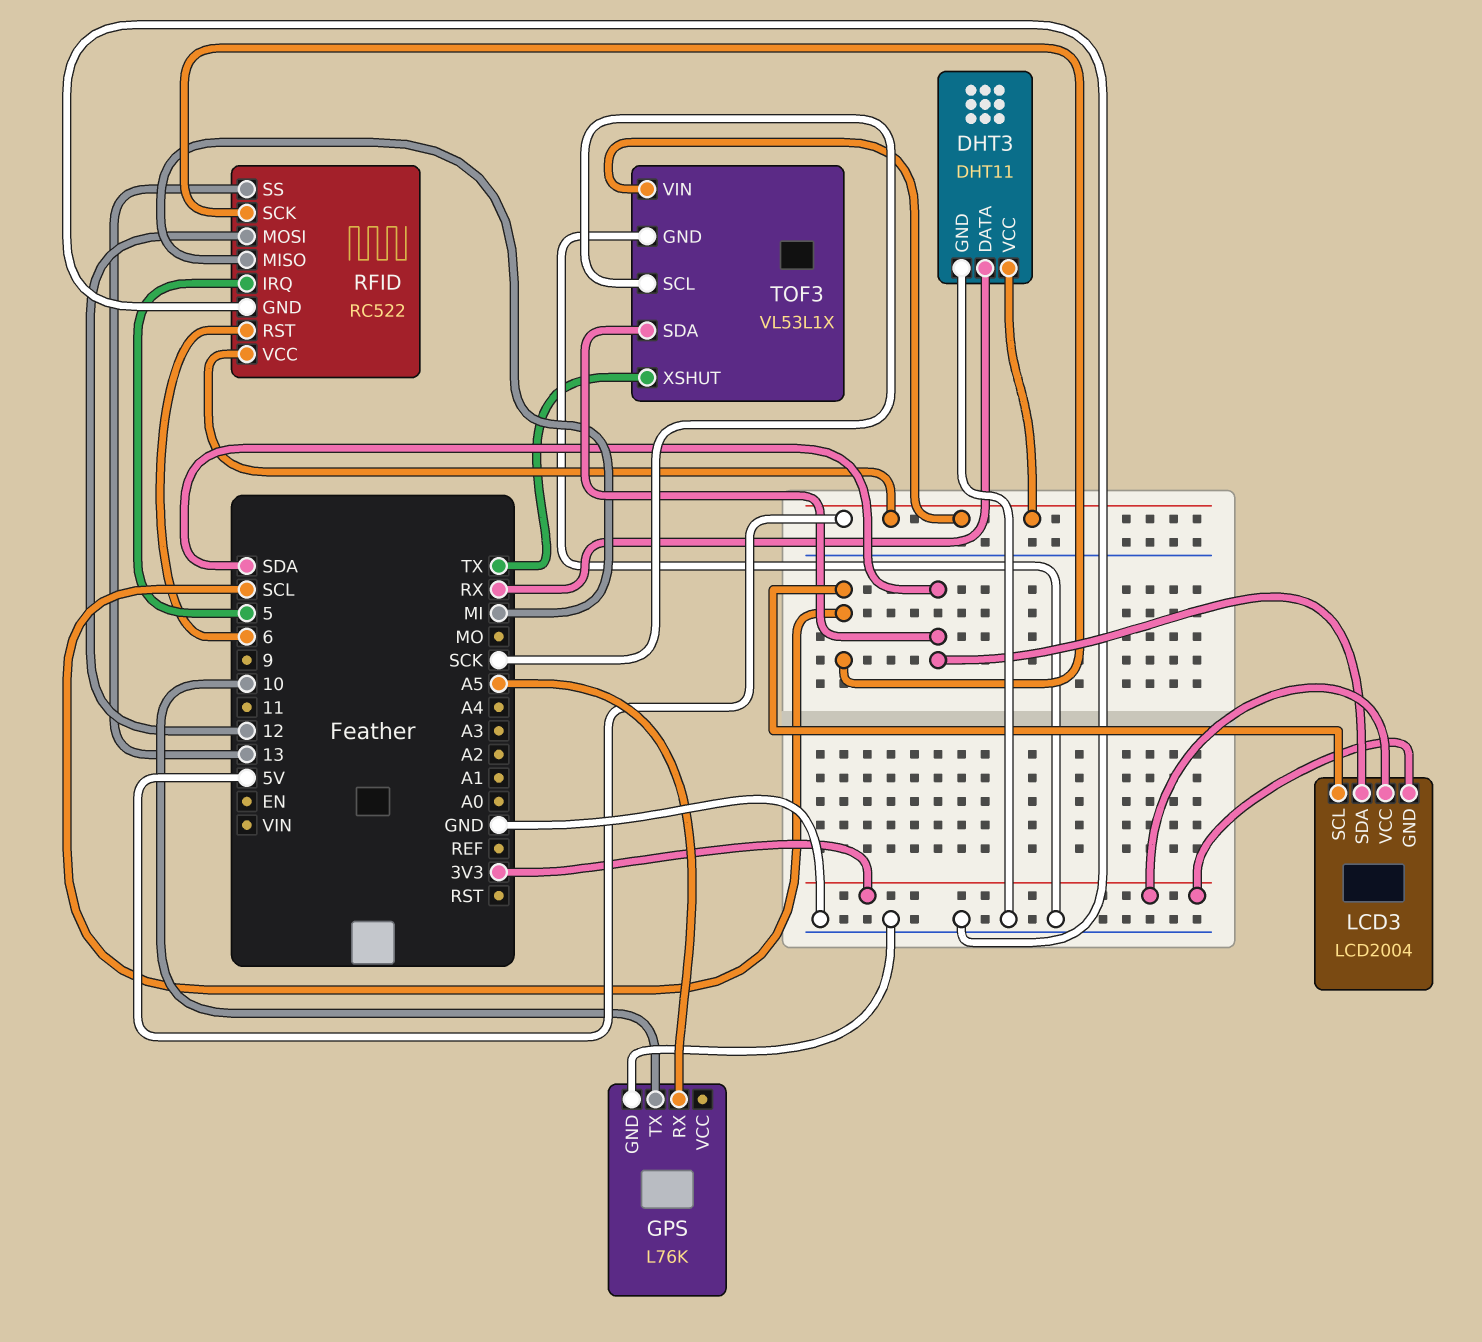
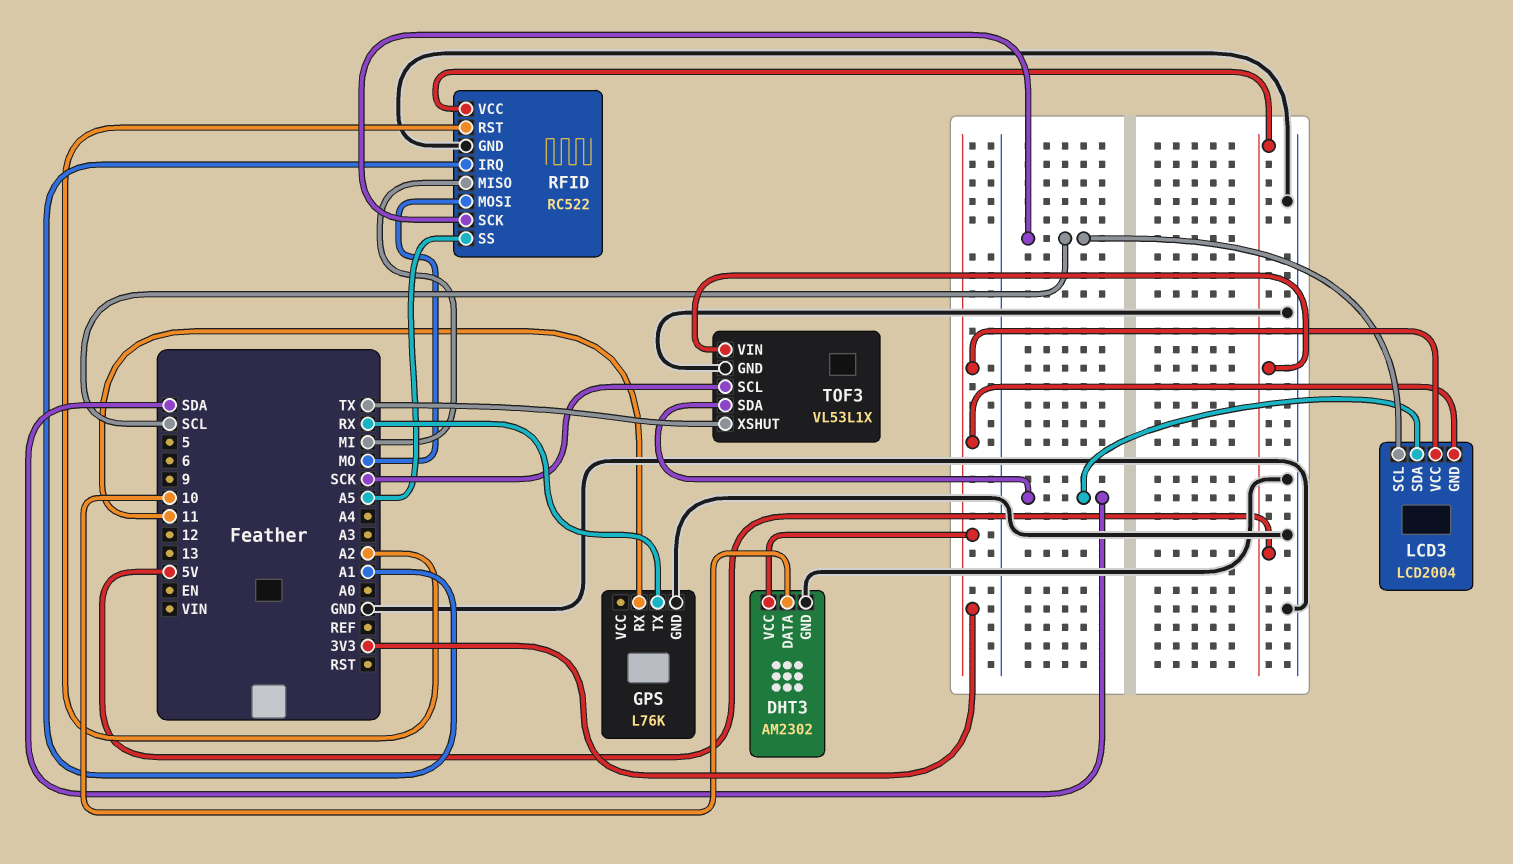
DHT3: DHT11 -> AM2302
DHT3 pin DATA: RX -> 10
DHT3 pin VCC: 5V -> 3V3
GPS pin RX: A5 -> 11
GPS pin TX: 10 -> RX
RFID pin IRQ: 5 -> A1
RFID pin MOSI: 12 -> MO
RFID pin RST: 6 -> A2
RFID pin SS: 13 -> A5

